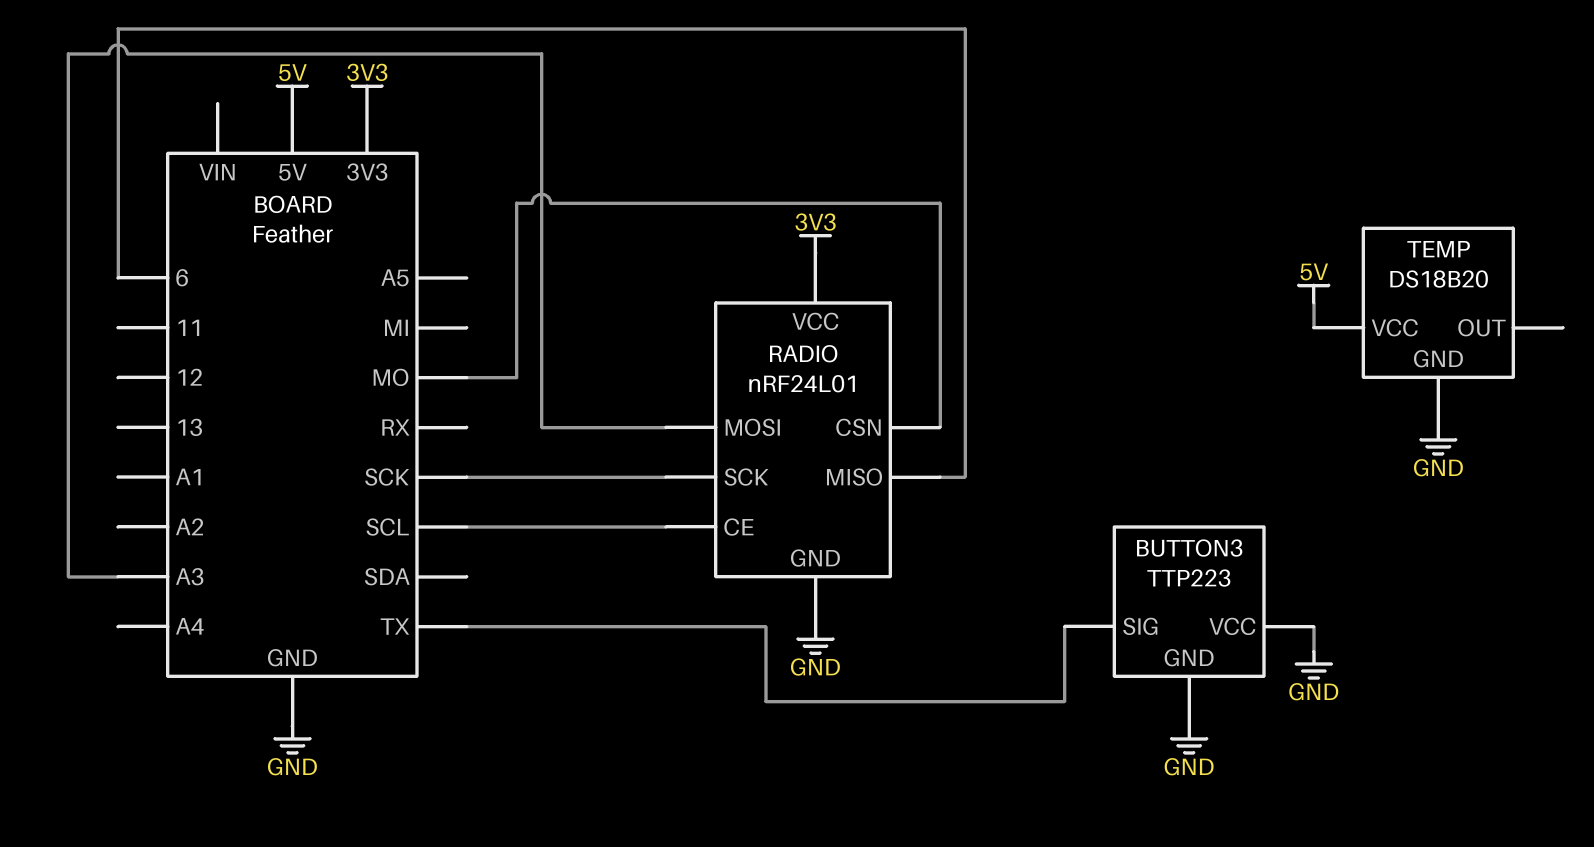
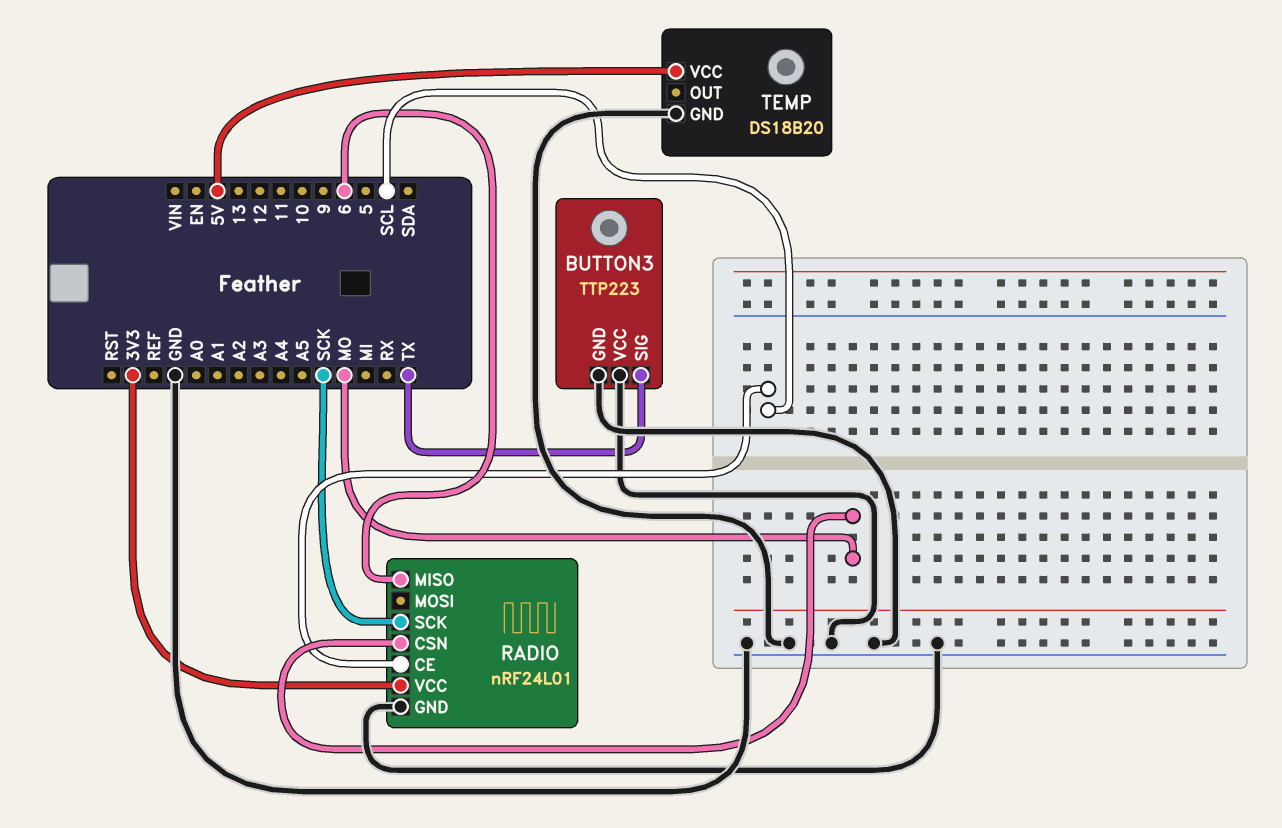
RADIO pin MOSI: A3 -> none

